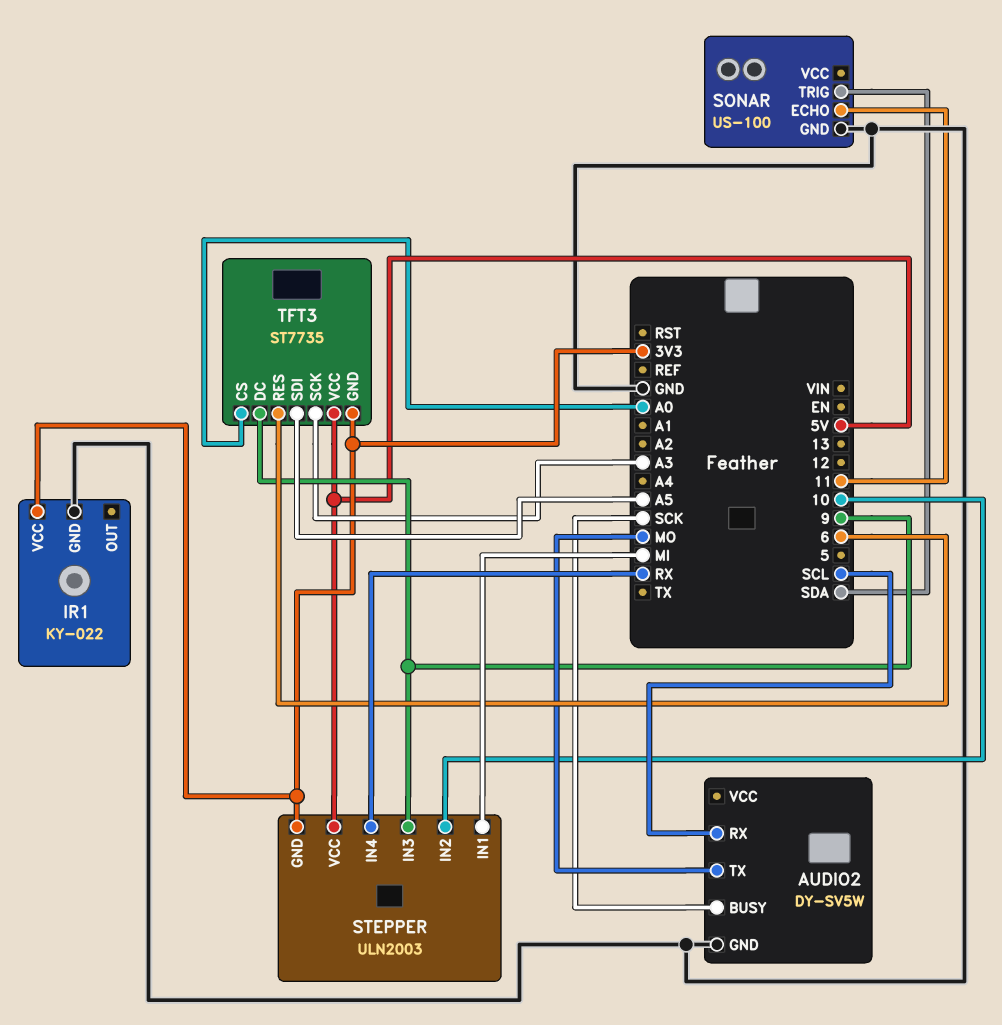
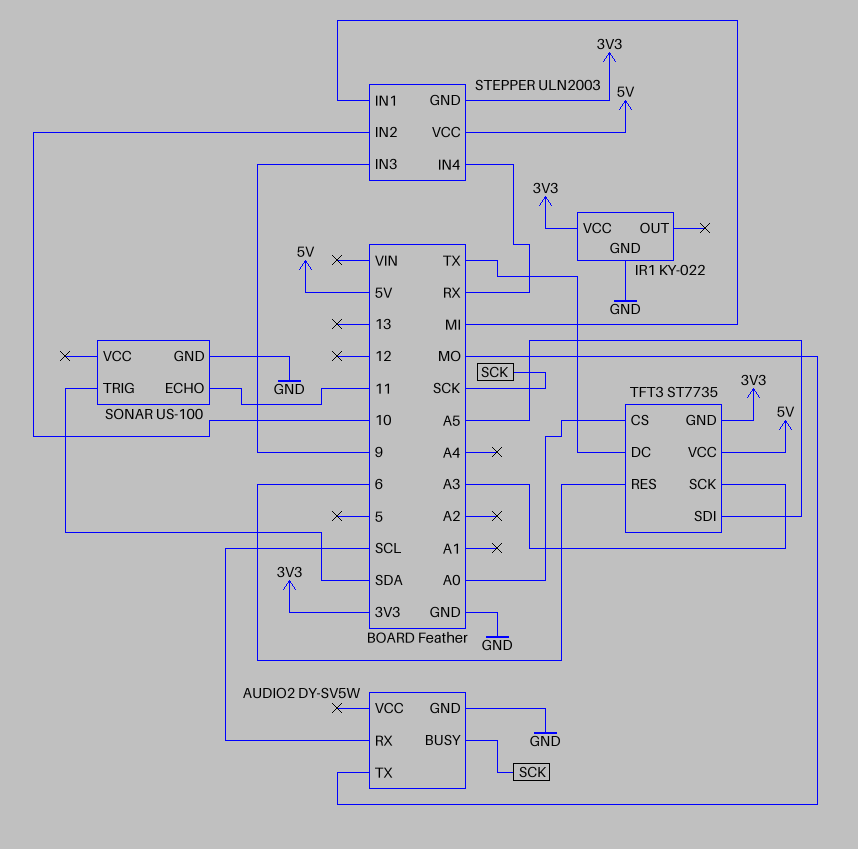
TFT3 pin DC: 9 -> TX

